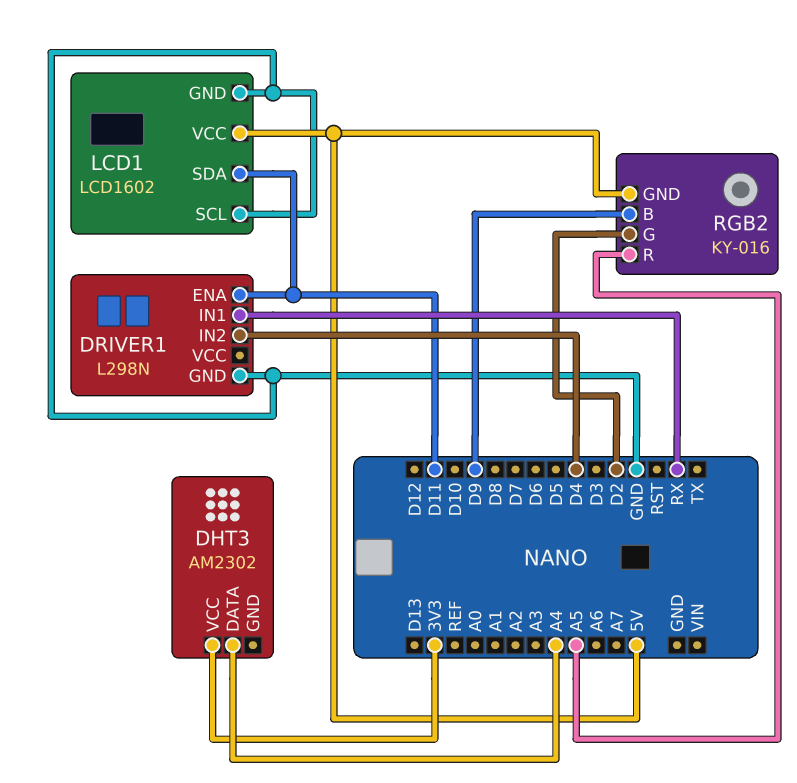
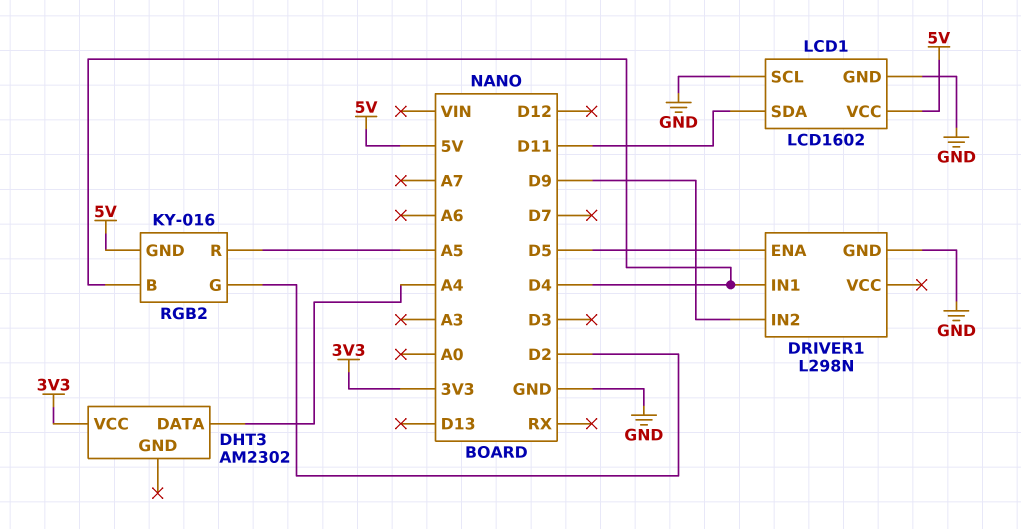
DRIVER1 pin ENA: D11 -> D5
DRIVER1 pin IN1: RX -> D4
DRIVER1 pin IN2: D4 -> D9
RGB2 pin B: D9 -> D4

